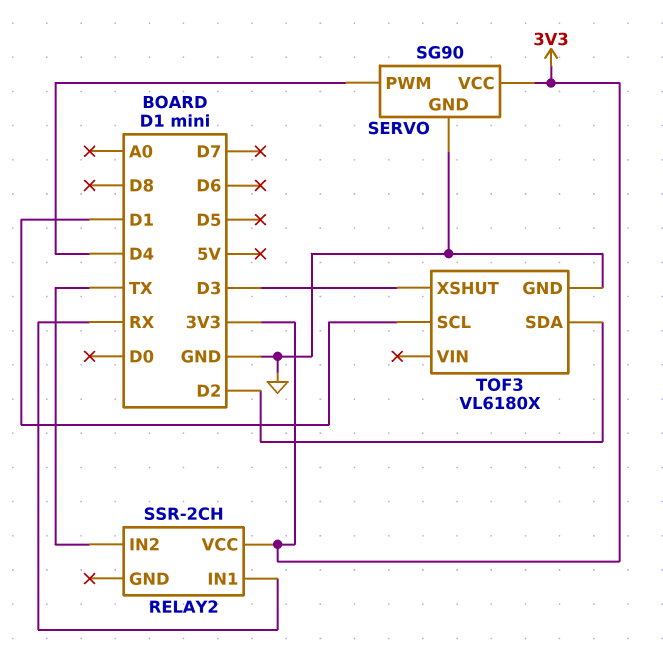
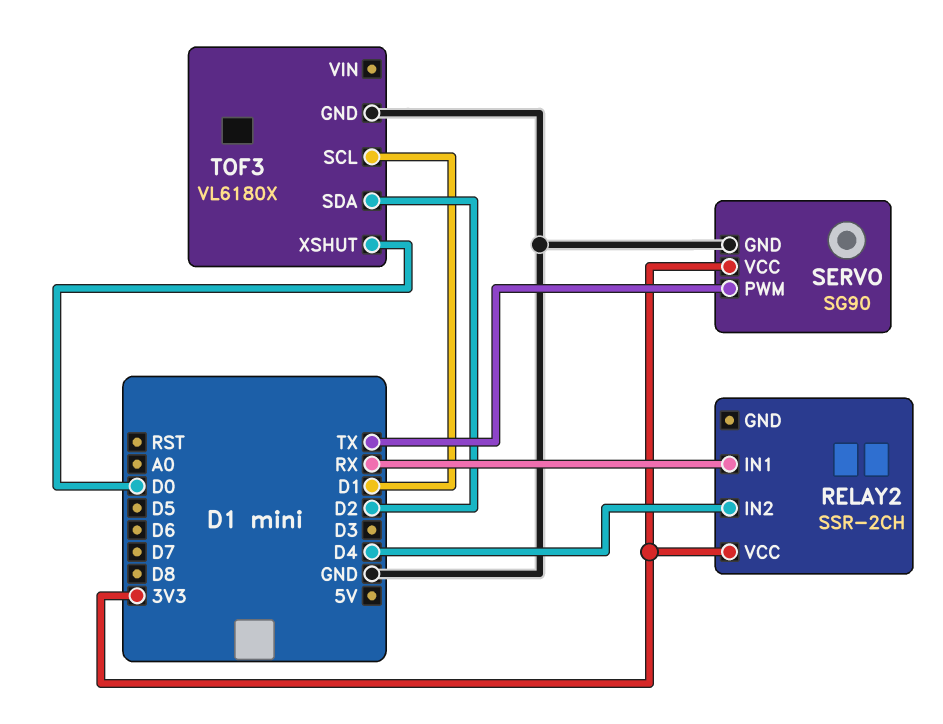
RELAY2 pin IN2: TX -> D4
SERVO pin PWM: D4 -> TX
TOF3 pin XSHUT: D3 -> D0

